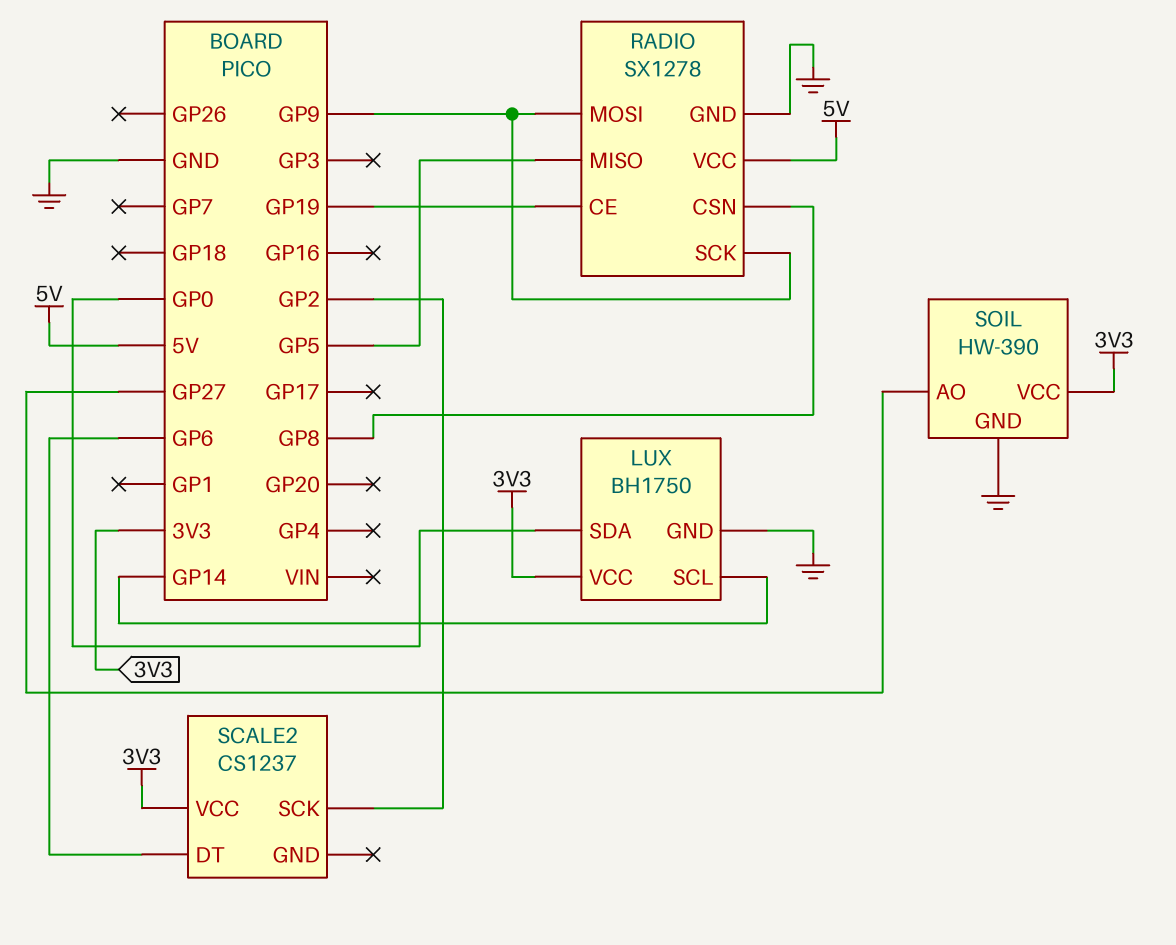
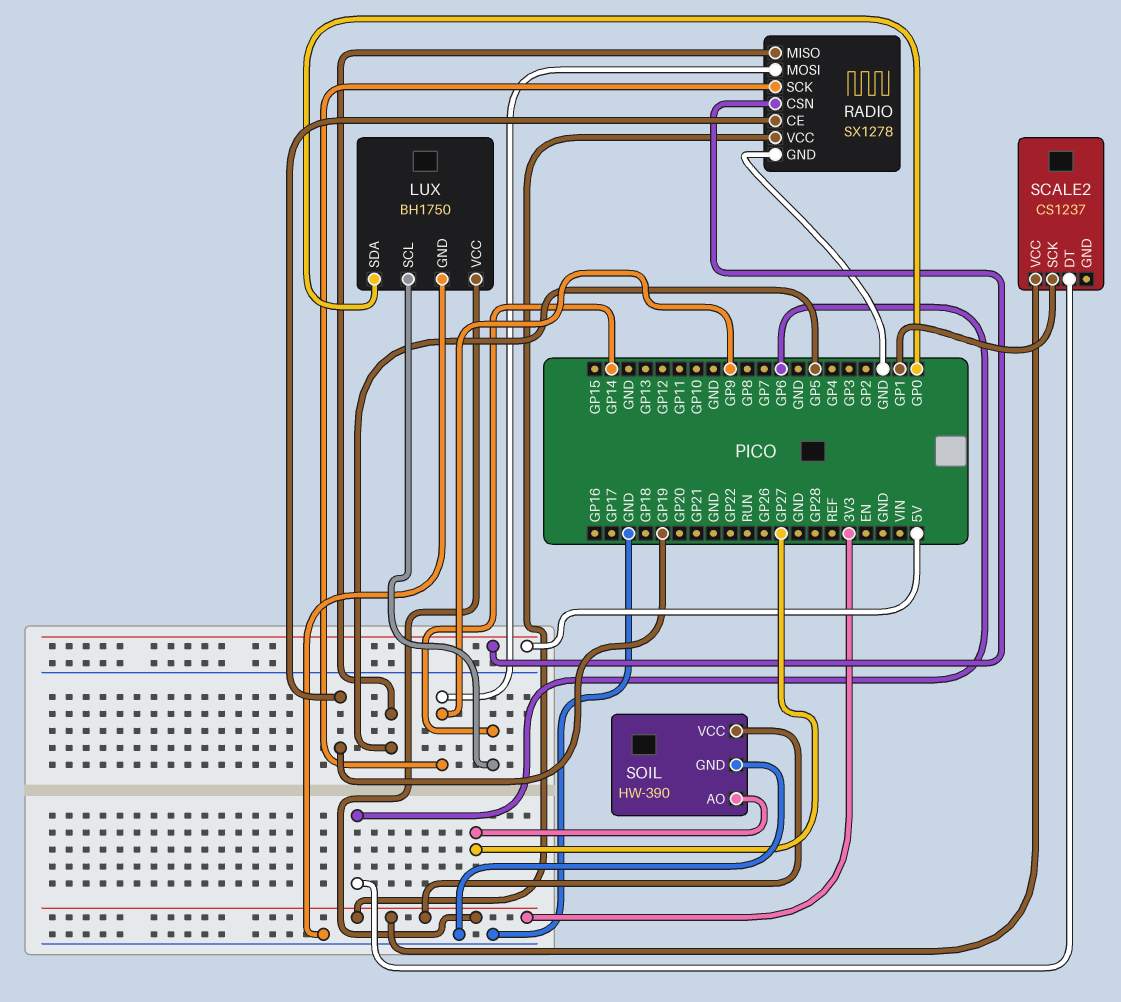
RADIO pin CSN: GP8 -> 5V
RADIO pin VCC: 5V -> 3V3
SCALE2 pin SCK: GP2 -> GP1

